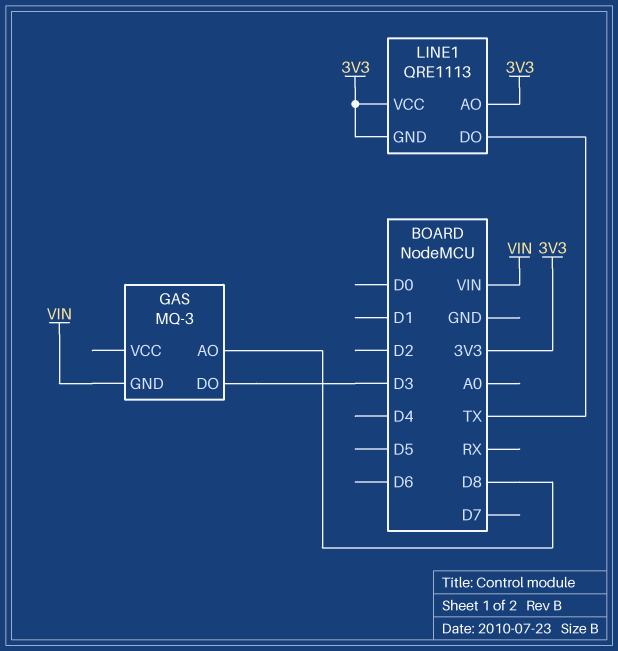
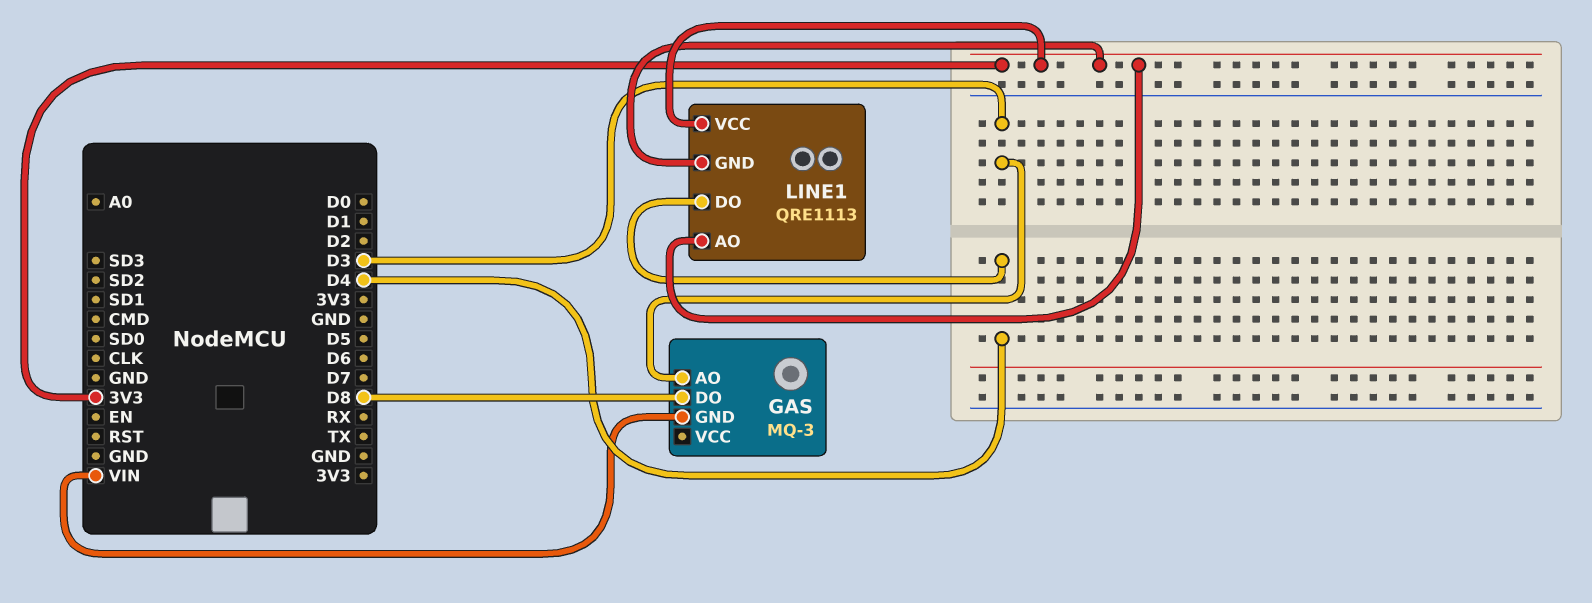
GAS pin AO: D8 -> D3
GAS pin DO: D3 -> D8
LINE1 pin DO: TX -> D4

